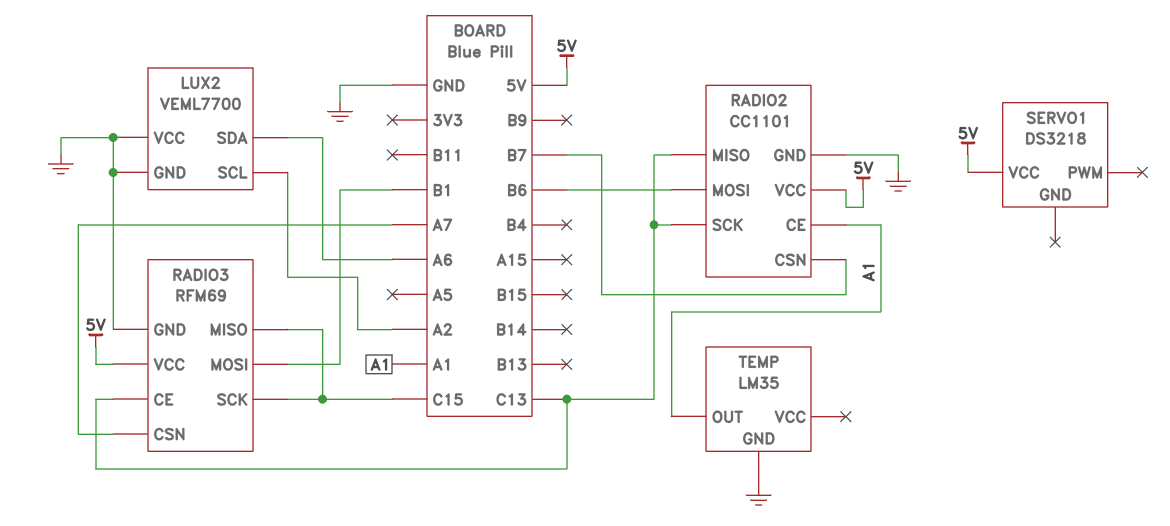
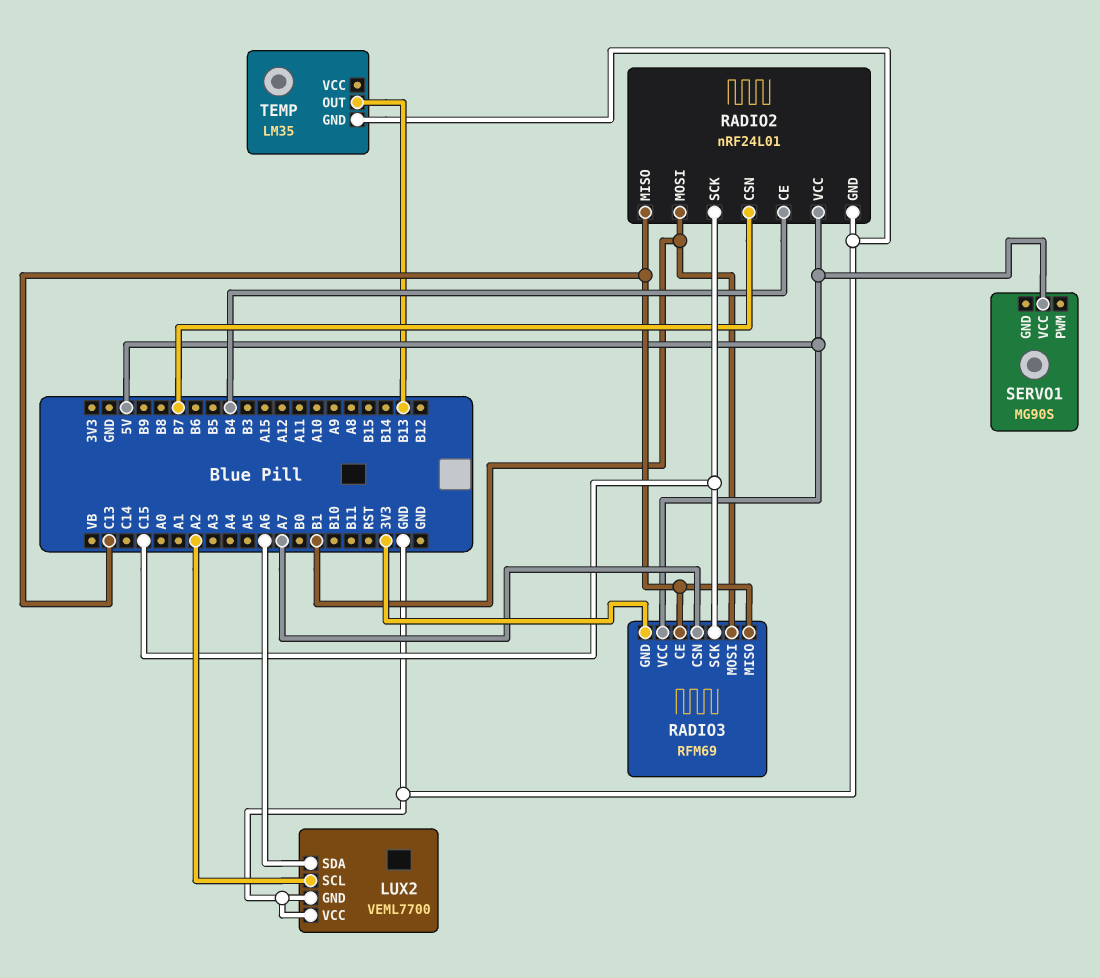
RADIO2: CC1101 -> nRF24L01
RADIO2 pin CE: A1 -> B4
RADIO2 pin MOSI: B6 -> B1
RADIO2 pin SCK: C13 -> C15
RADIO3 pin GND: GND -> 3V3
RADIO3 pin MISO: C15 -> C13
SERVO1: DS3218 -> MG90S
TEMP pin OUT: A1 -> B13

